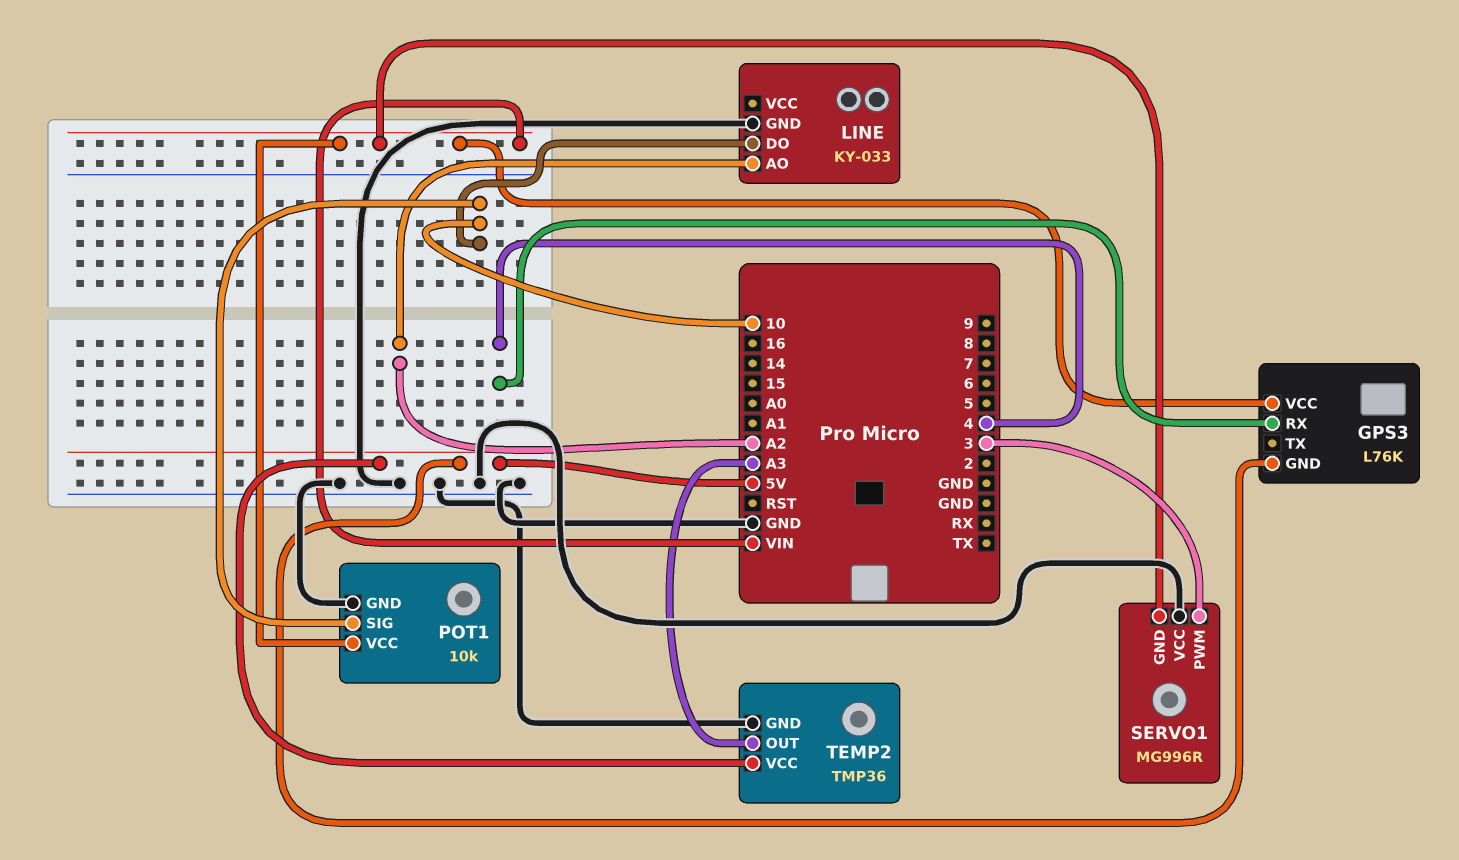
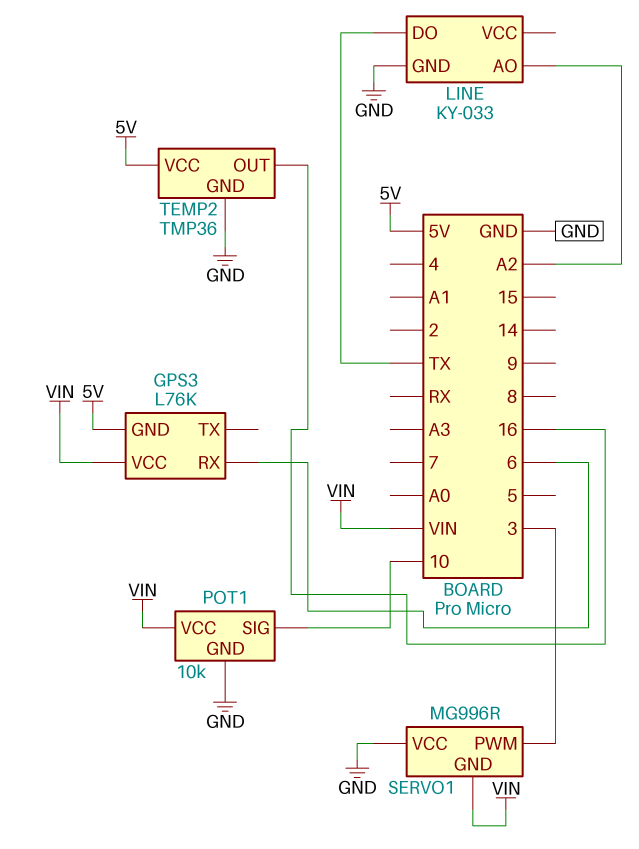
GPS3 pin RX: 4 -> 6
LINE pin DO: 10 -> TX
TEMP2 pin OUT: A3 -> 16

